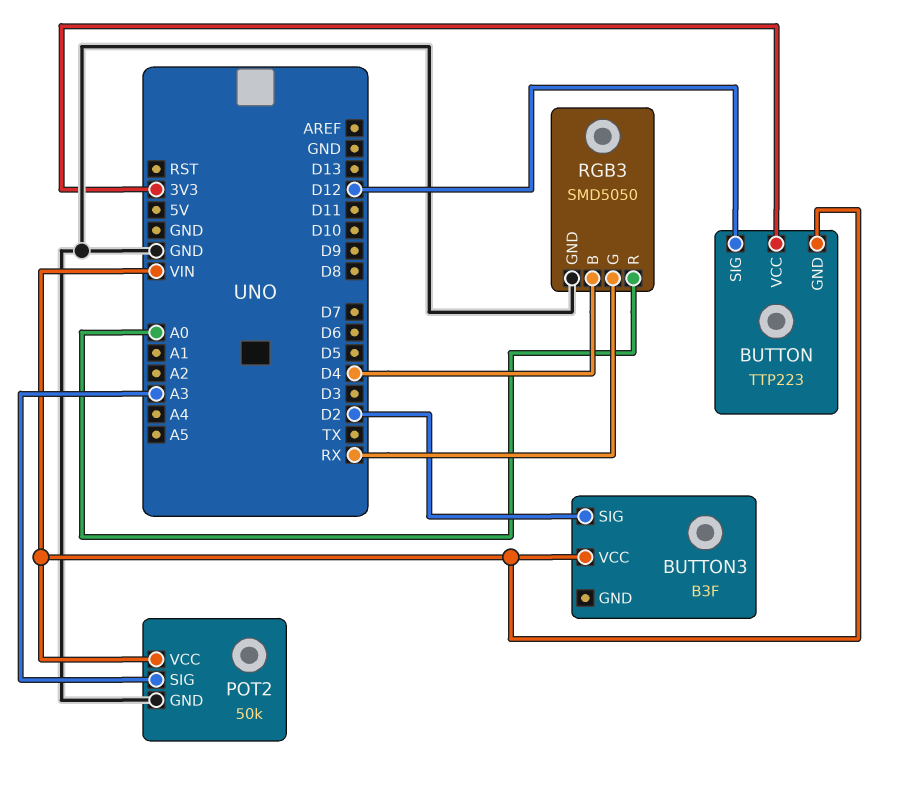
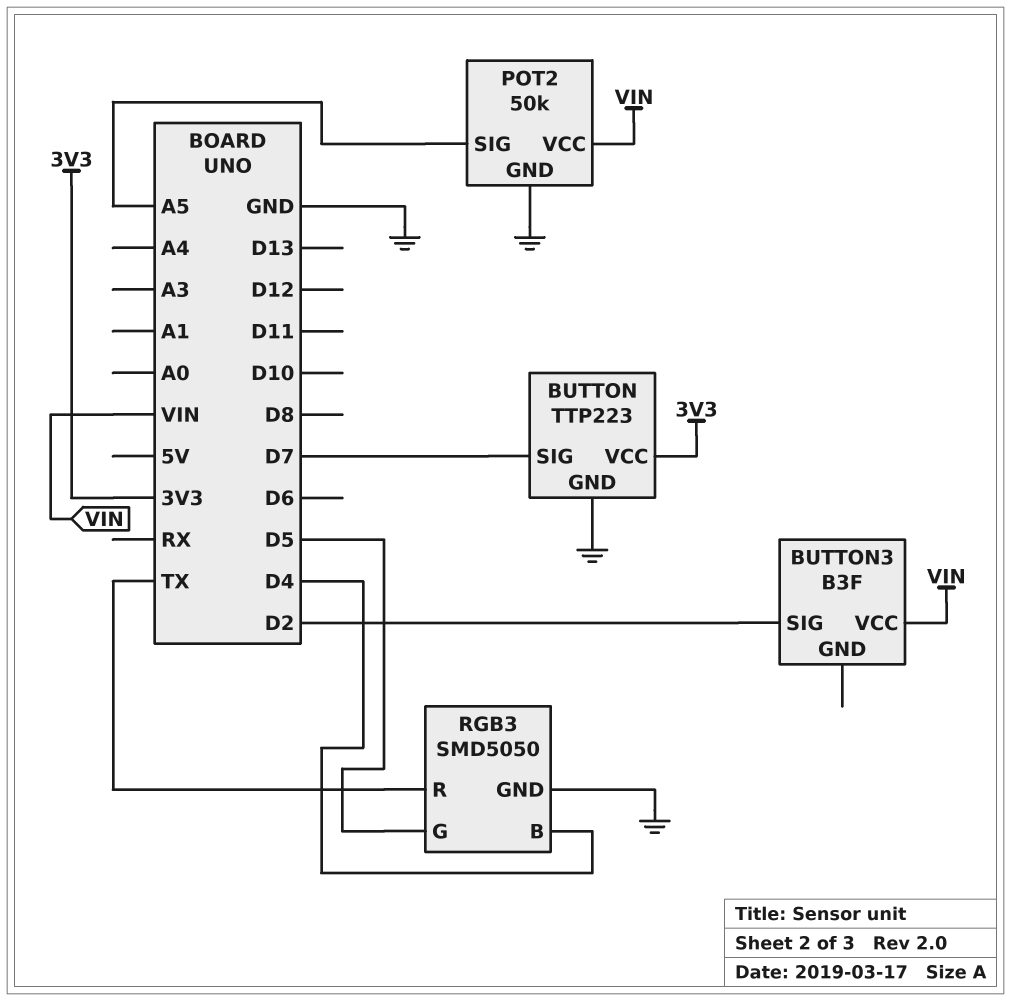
BUTTON pin GND: VIN -> GND
BUTTON pin SIG: D12 -> D7
POT2 pin SIG: A3 -> A5
RGB3 pin G: RX -> D5
RGB3 pin R: A0 -> TX

